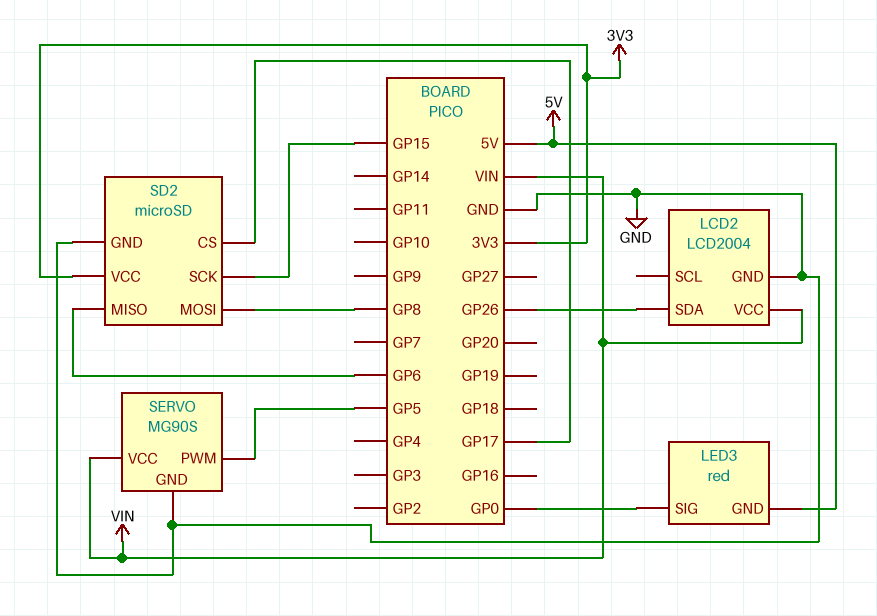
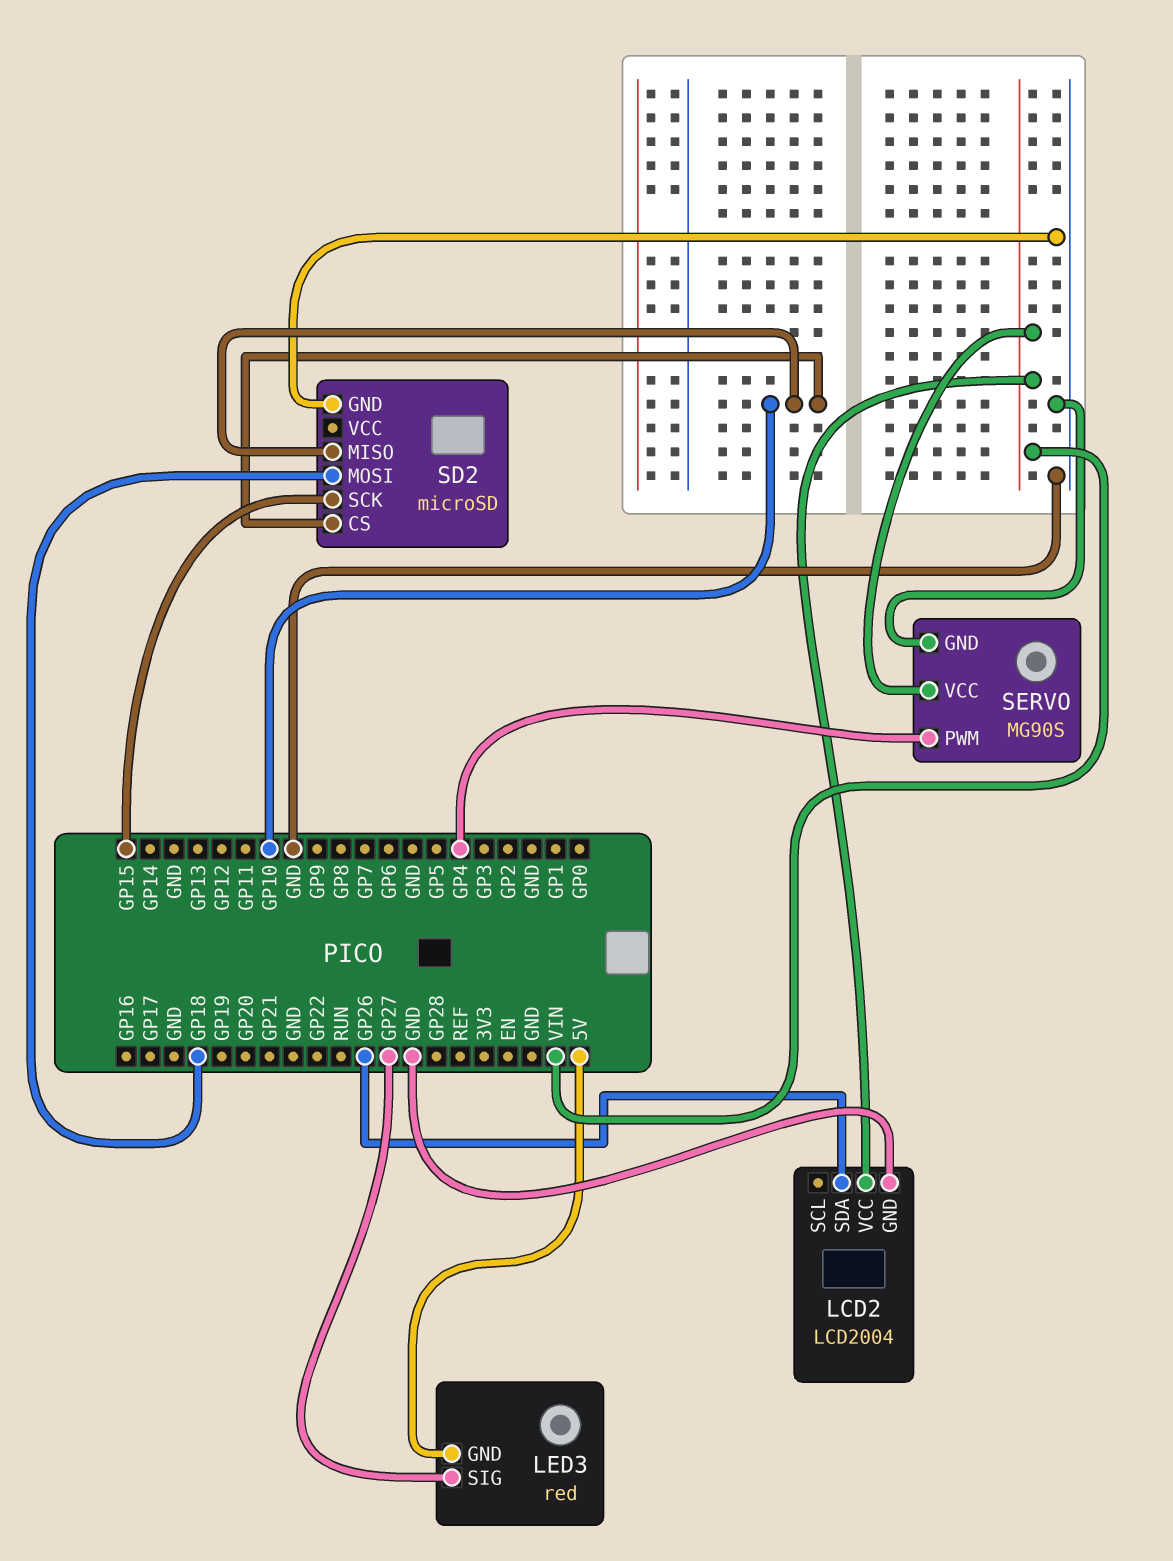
LED3 pin SIG: GP0 -> GP27
SD2 pin CS: GP17 -> GP10
SD2 pin MISO: GP6 -> GP10
SD2 pin MOSI: GP8 -> GP18
SD2 pin VCC: 3V3 -> none
SERVO pin PWM: GP5 -> GP4

